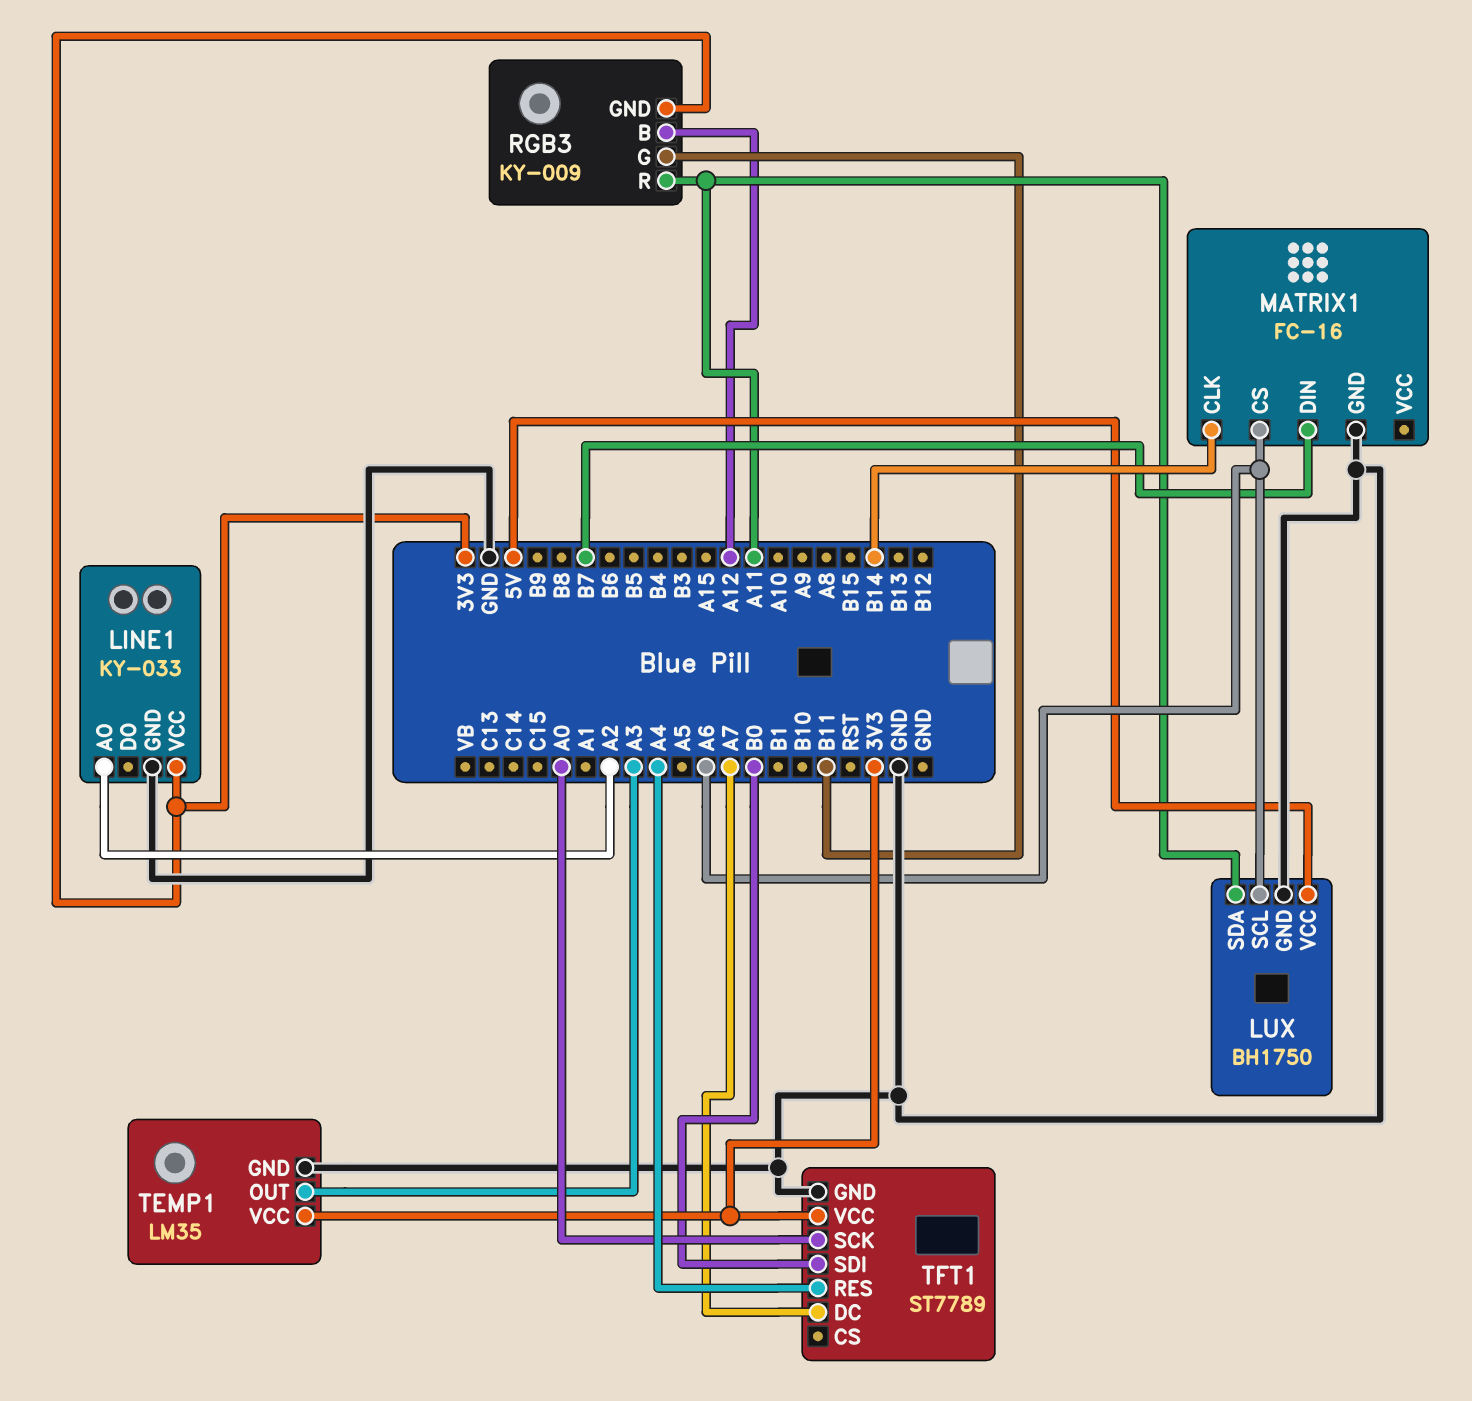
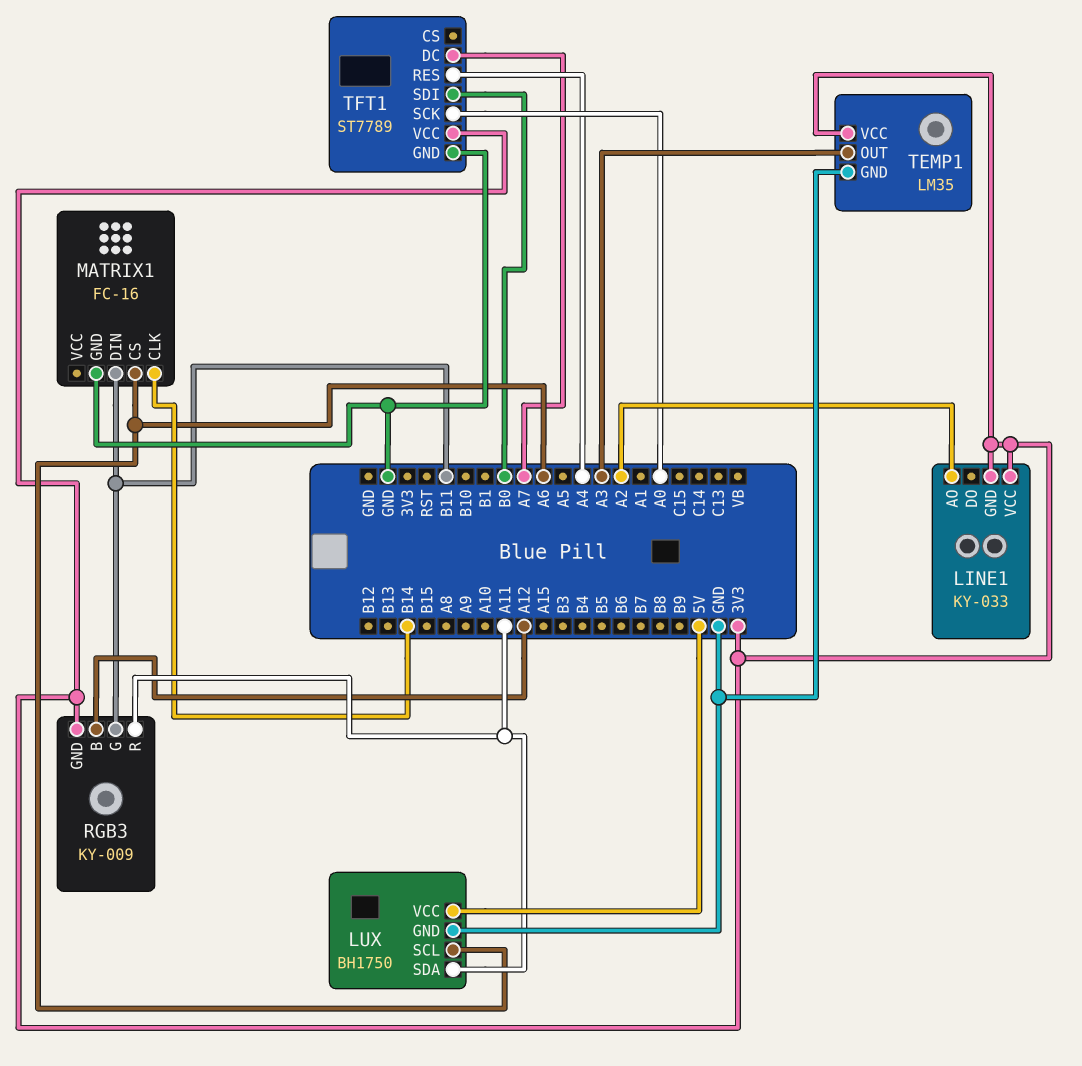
LINE1 pin GND: GND -> 3V3
MATRIX1 pin DIN: B7 -> B11

